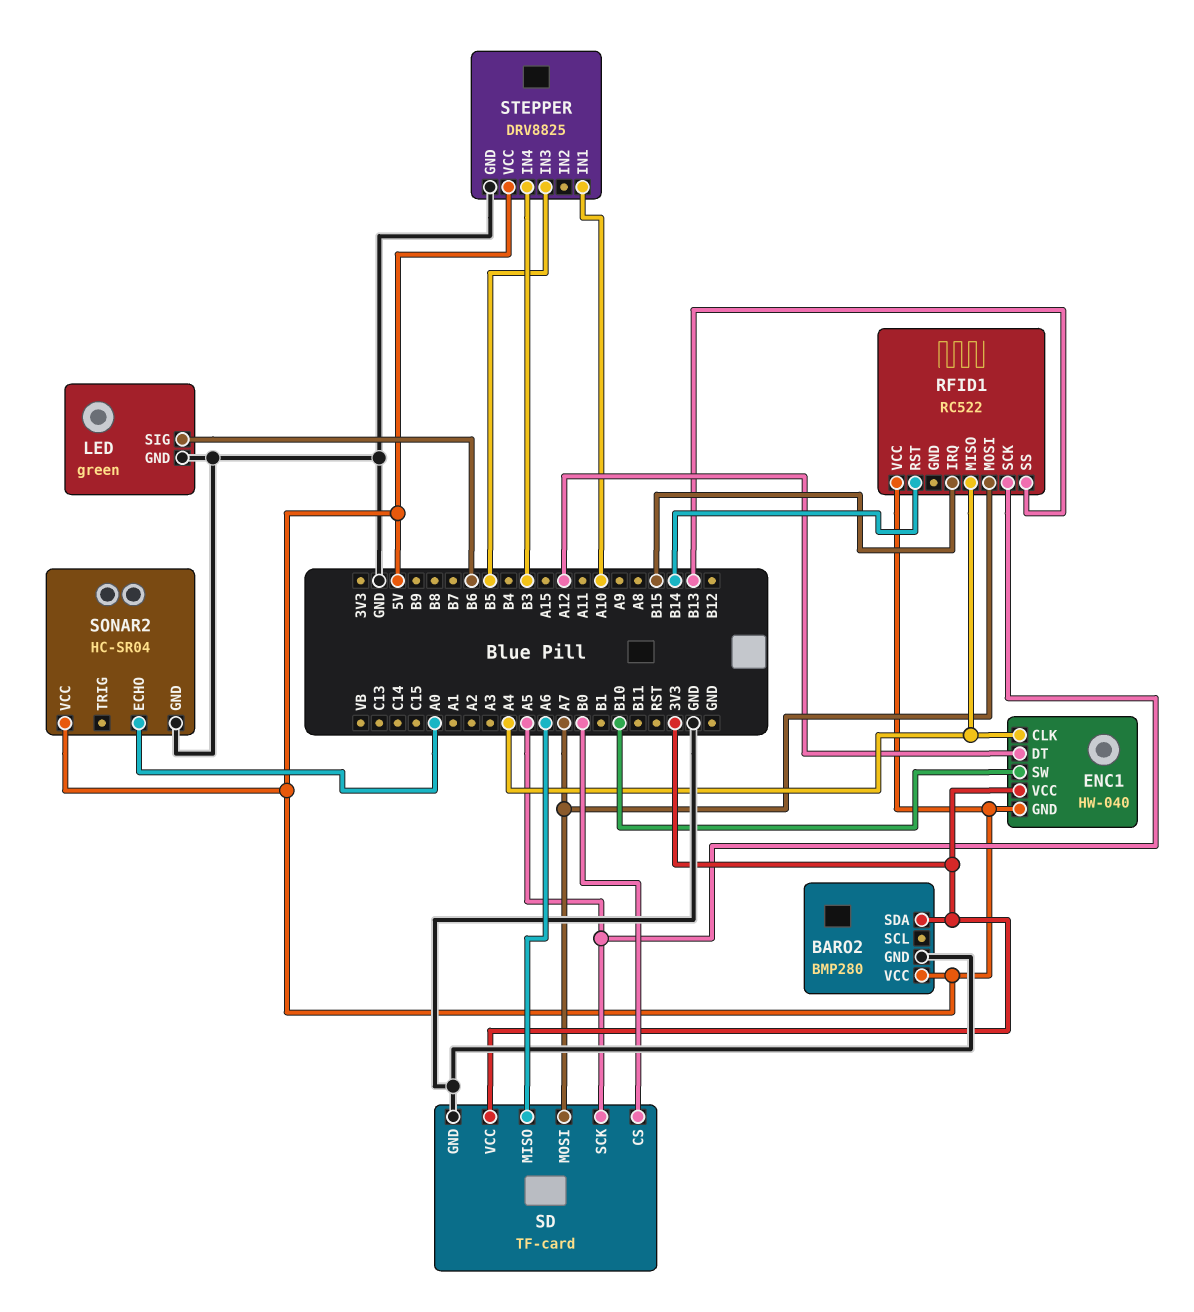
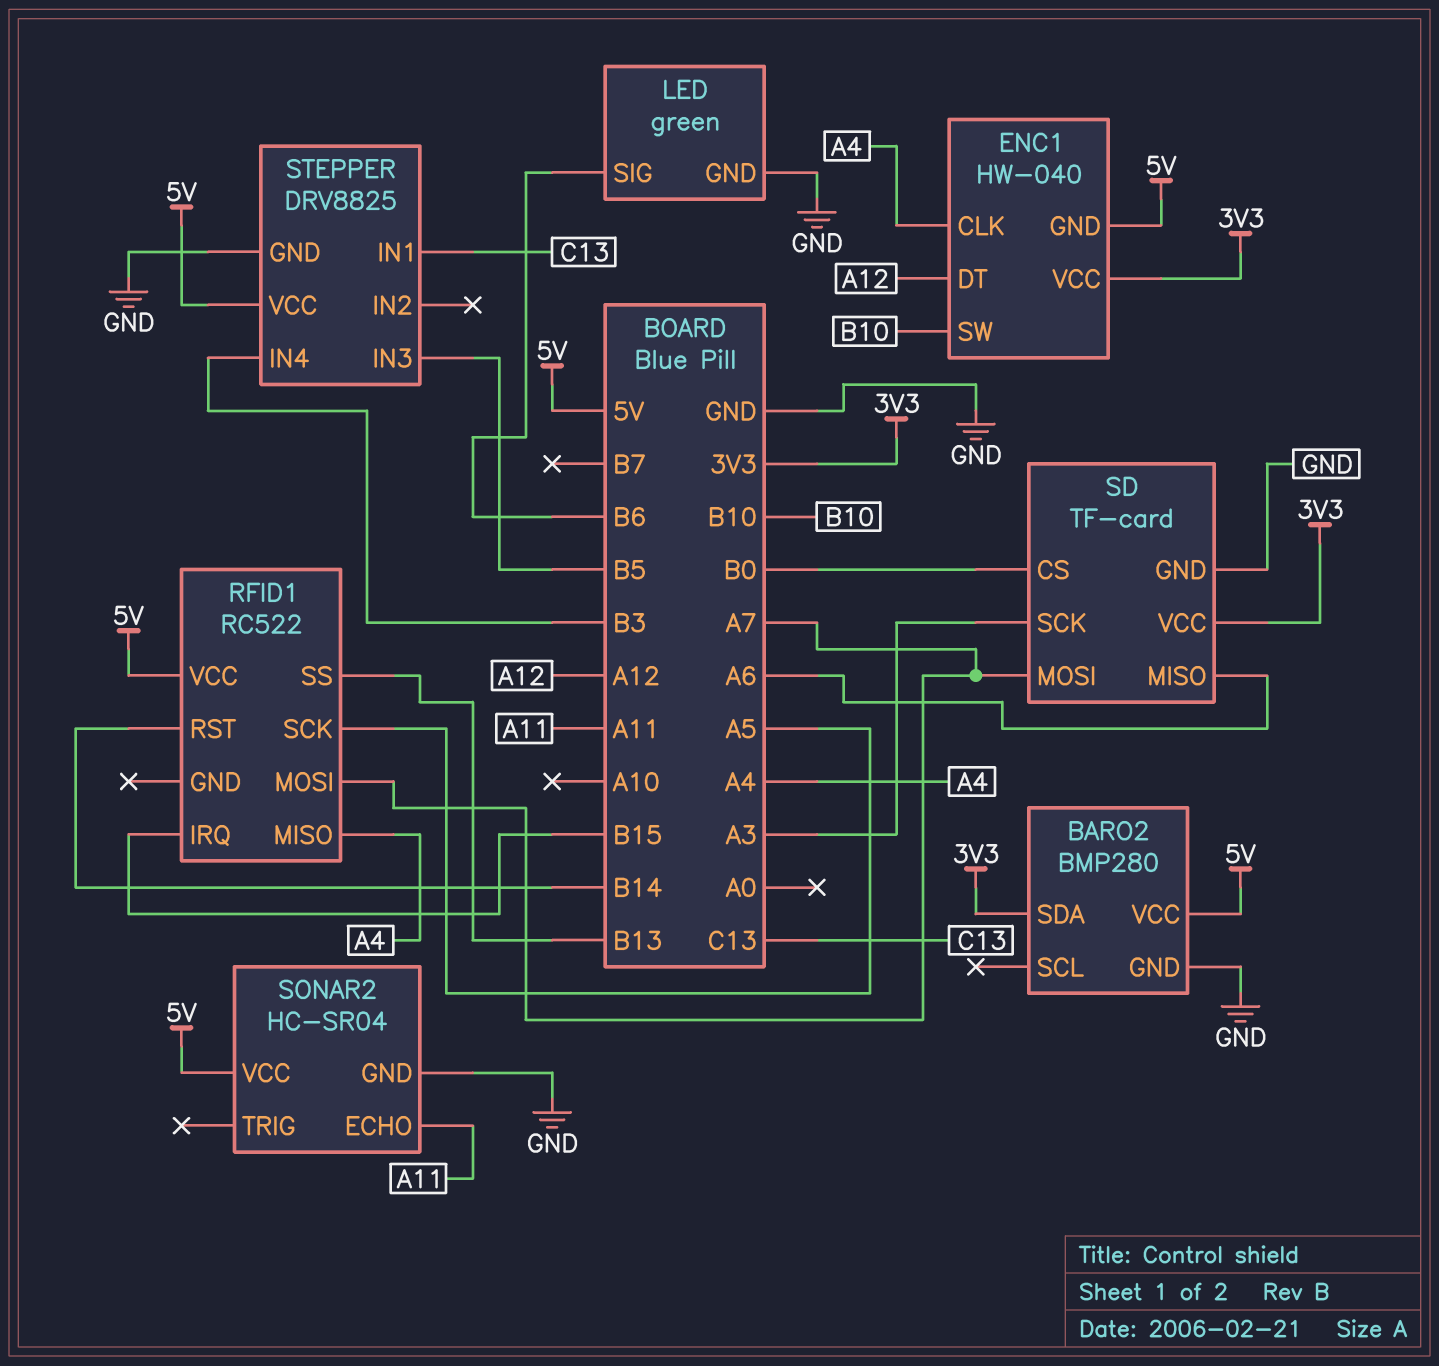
SD pin SCK: A5 -> A3
SONAR2 pin ECHO: A0 -> A11
STEPPER pin IN1: A10 -> C13

